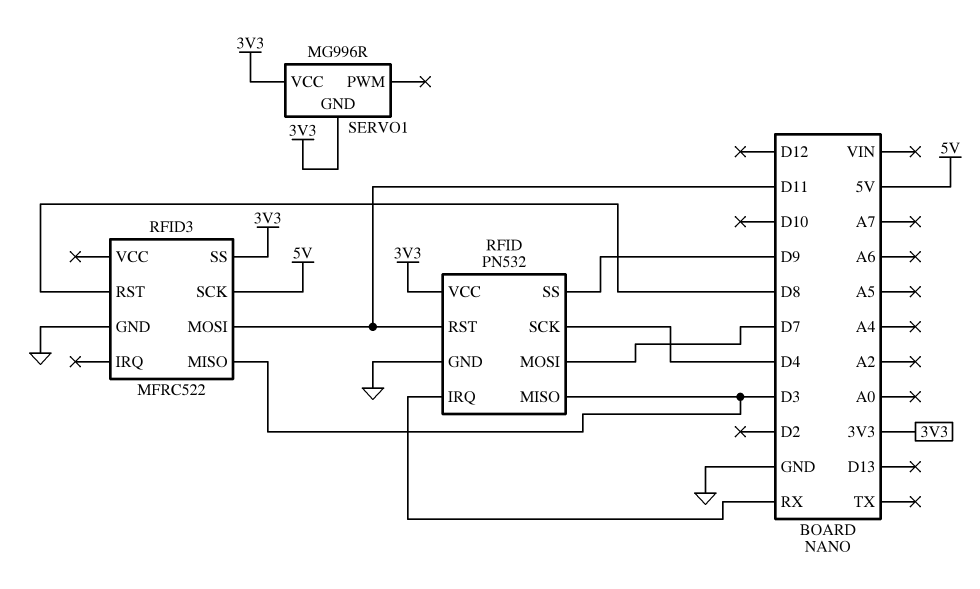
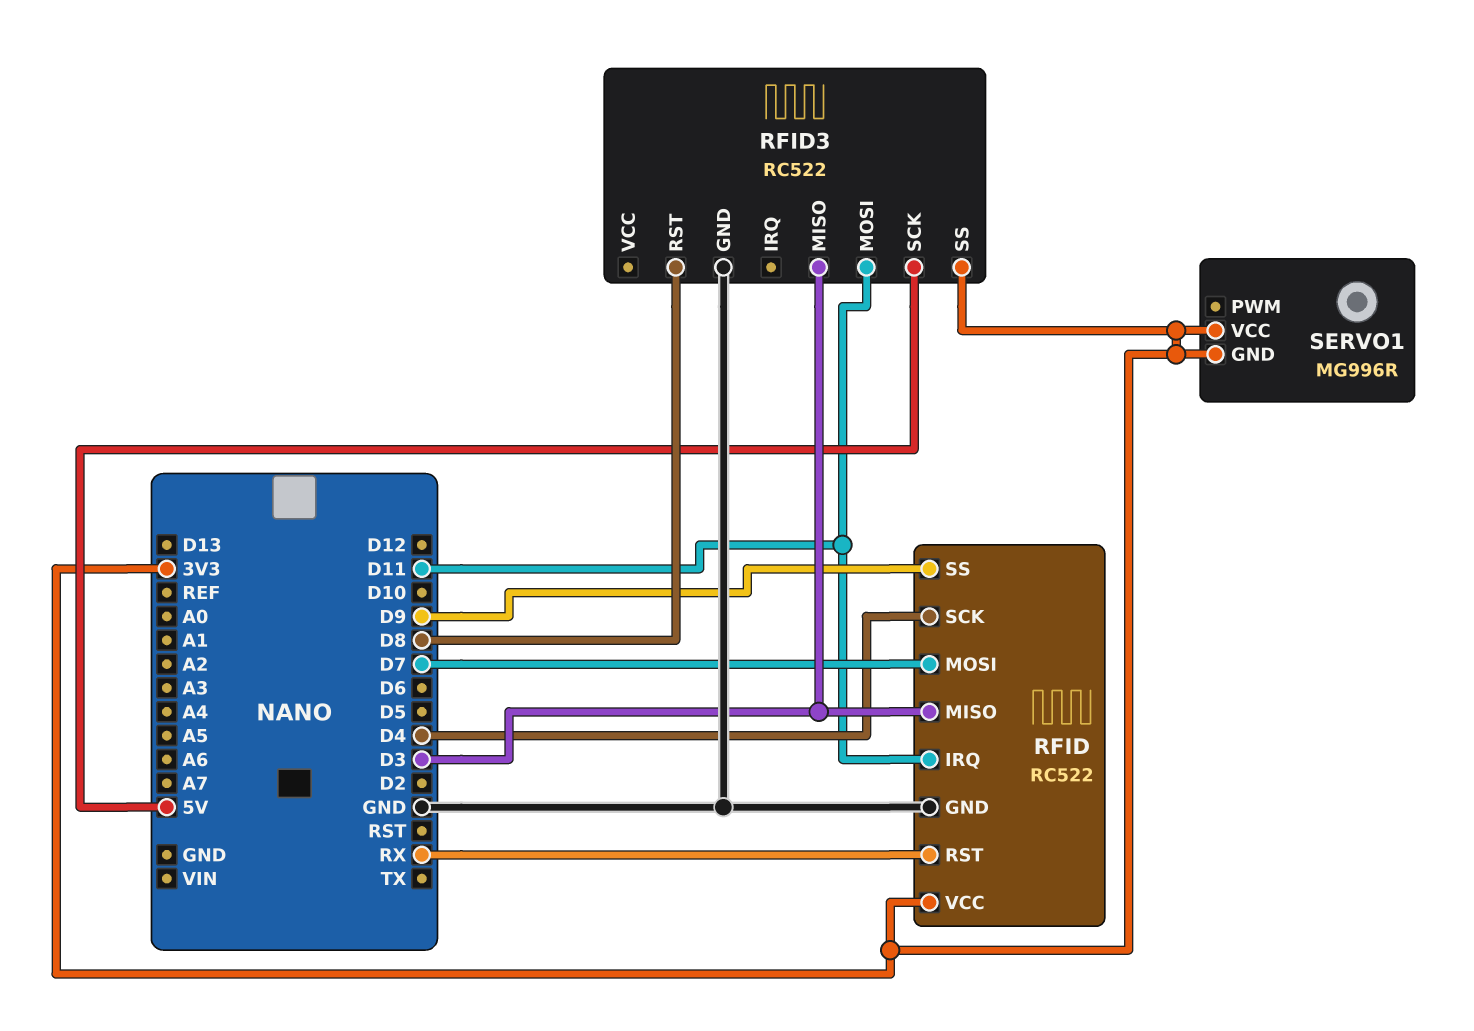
RFID: PN532 -> RC522
RFID pin IRQ: RX -> D11
RFID pin RST: D11 -> RX
RFID3: MFRC522 -> RC522

